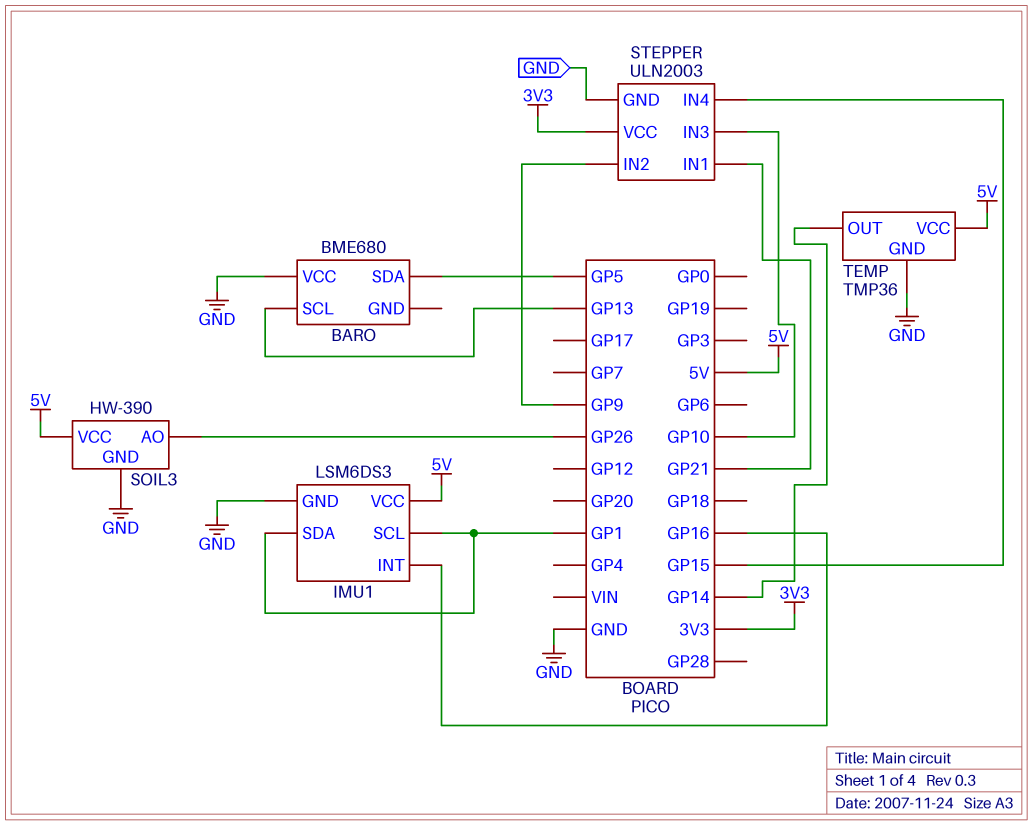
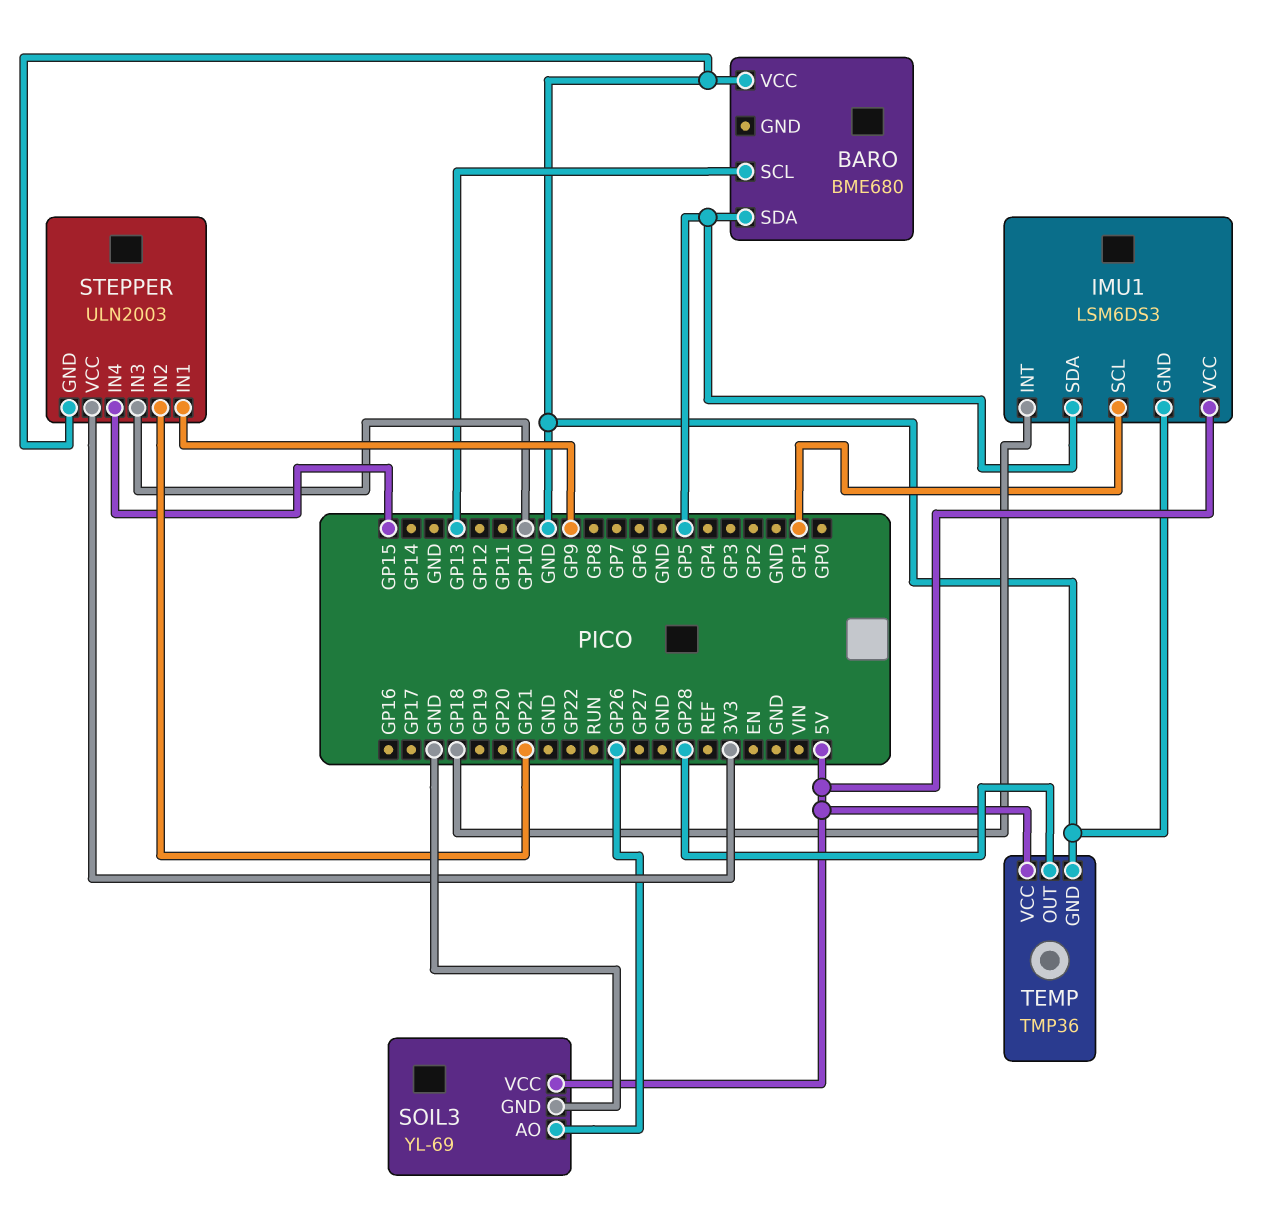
IMU1 pin INT: GP16 -> GP18
IMU1 pin SDA: GP1 -> GP5
SOIL3: HW-390 -> YL-69
STEPPER pin IN1: GP21 -> GP9
STEPPER pin IN2: GP9 -> GP21
TEMP pin OUT: GP14 -> GP28

